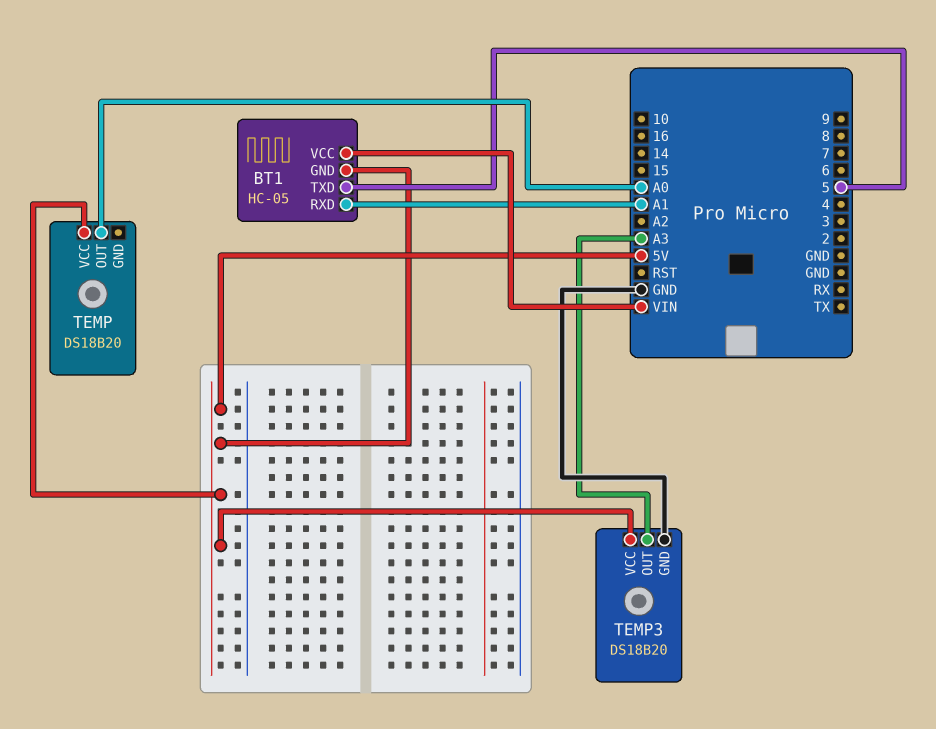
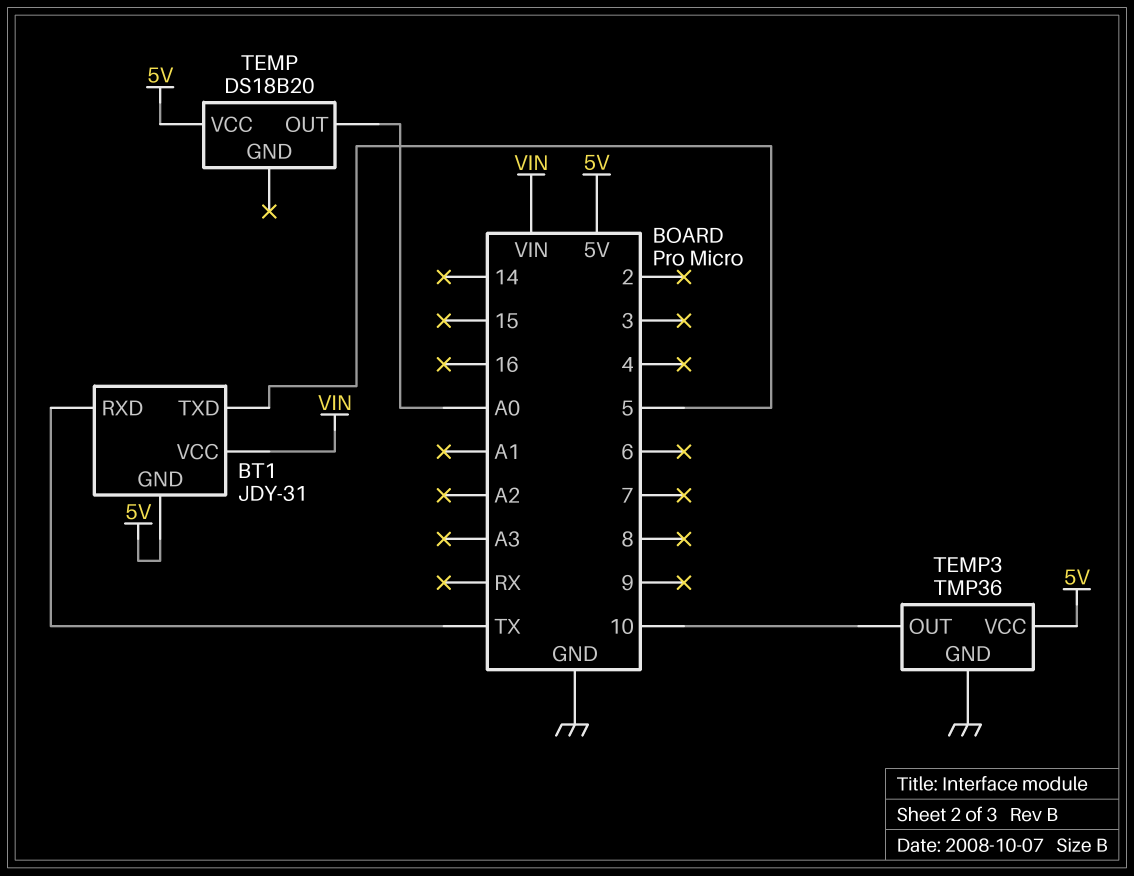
BT1: HC-05 -> JDY-31
BT1 pin RXD: A1 -> TX
TEMP3: DS18B20 -> TMP36
TEMP3 pin OUT: A3 -> 10

